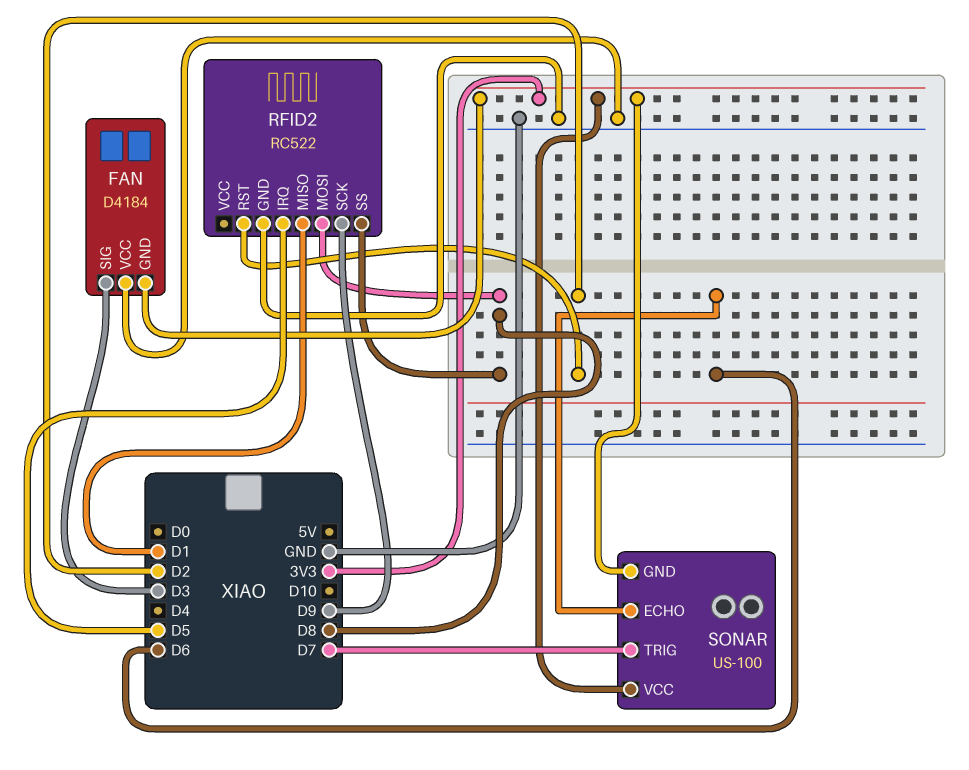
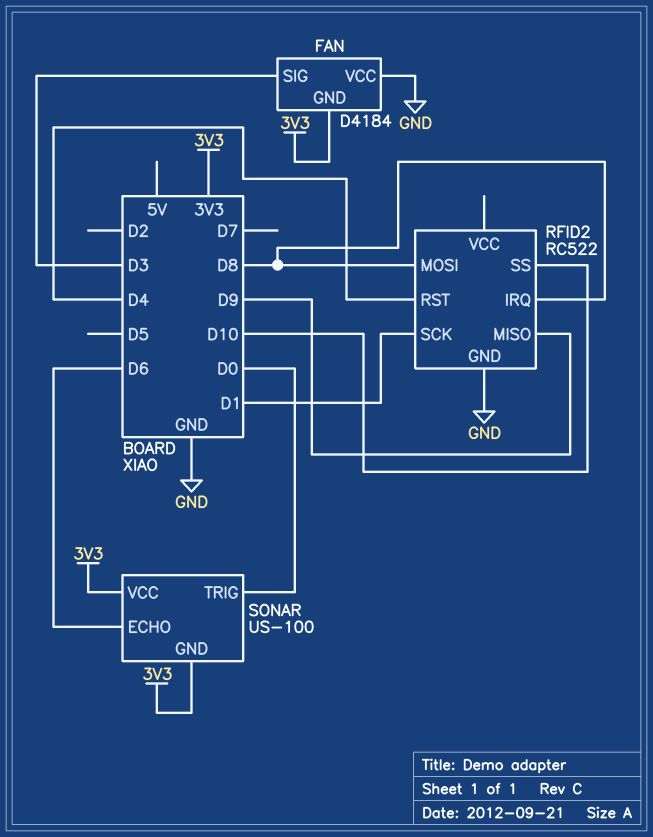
RFID2 pin IRQ: D5 -> D8
RFID2 pin MISO: D1 -> D9
RFID2 pin RST: D2 -> D4
RFID2 pin SCK: D9 -> D1
RFID2 pin SS: D8 -> D10
SONAR pin TRIG: D7 -> D0

